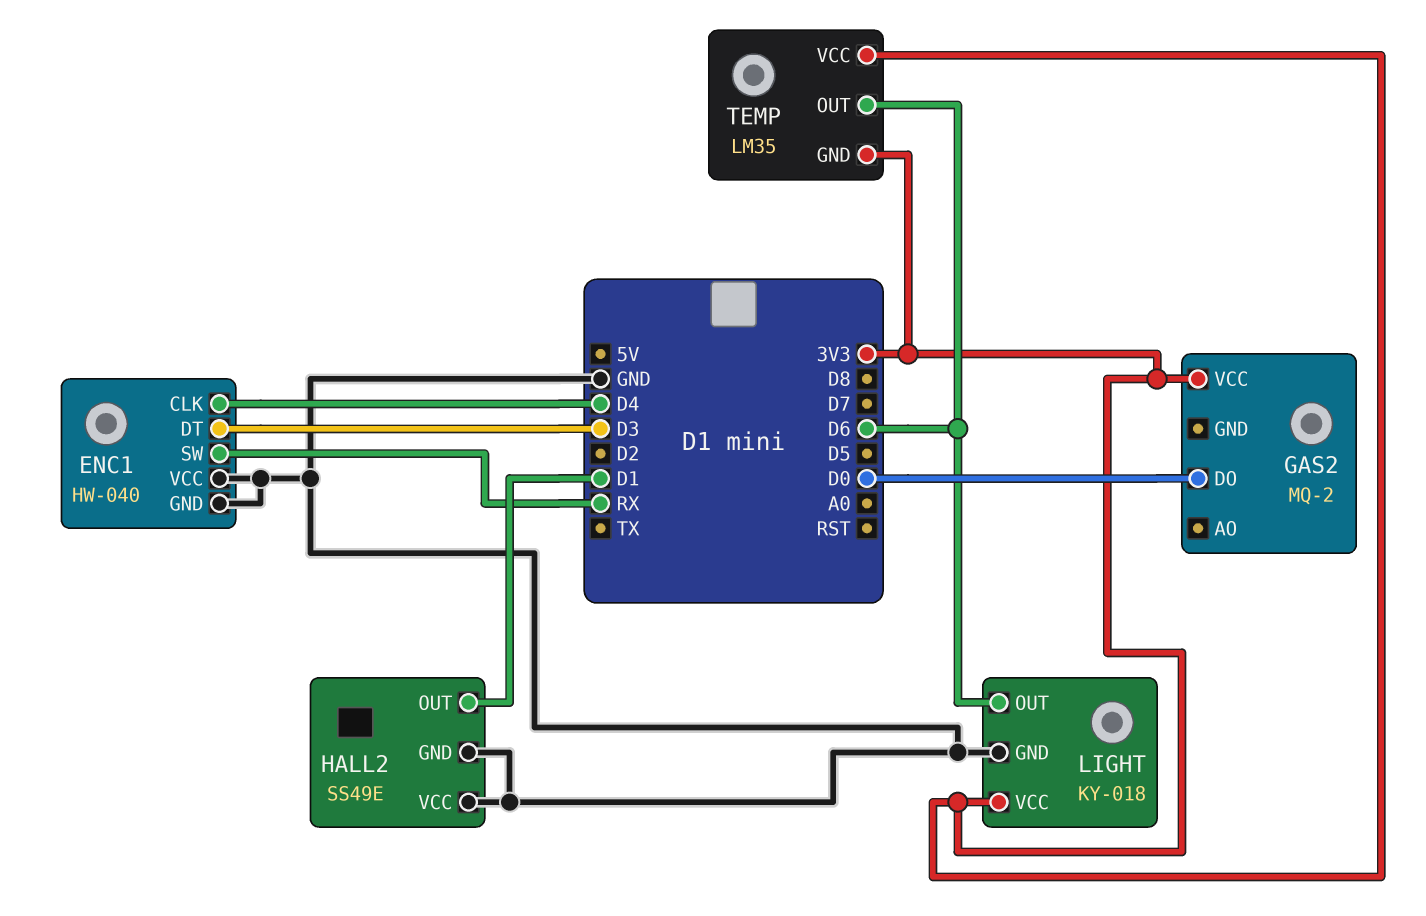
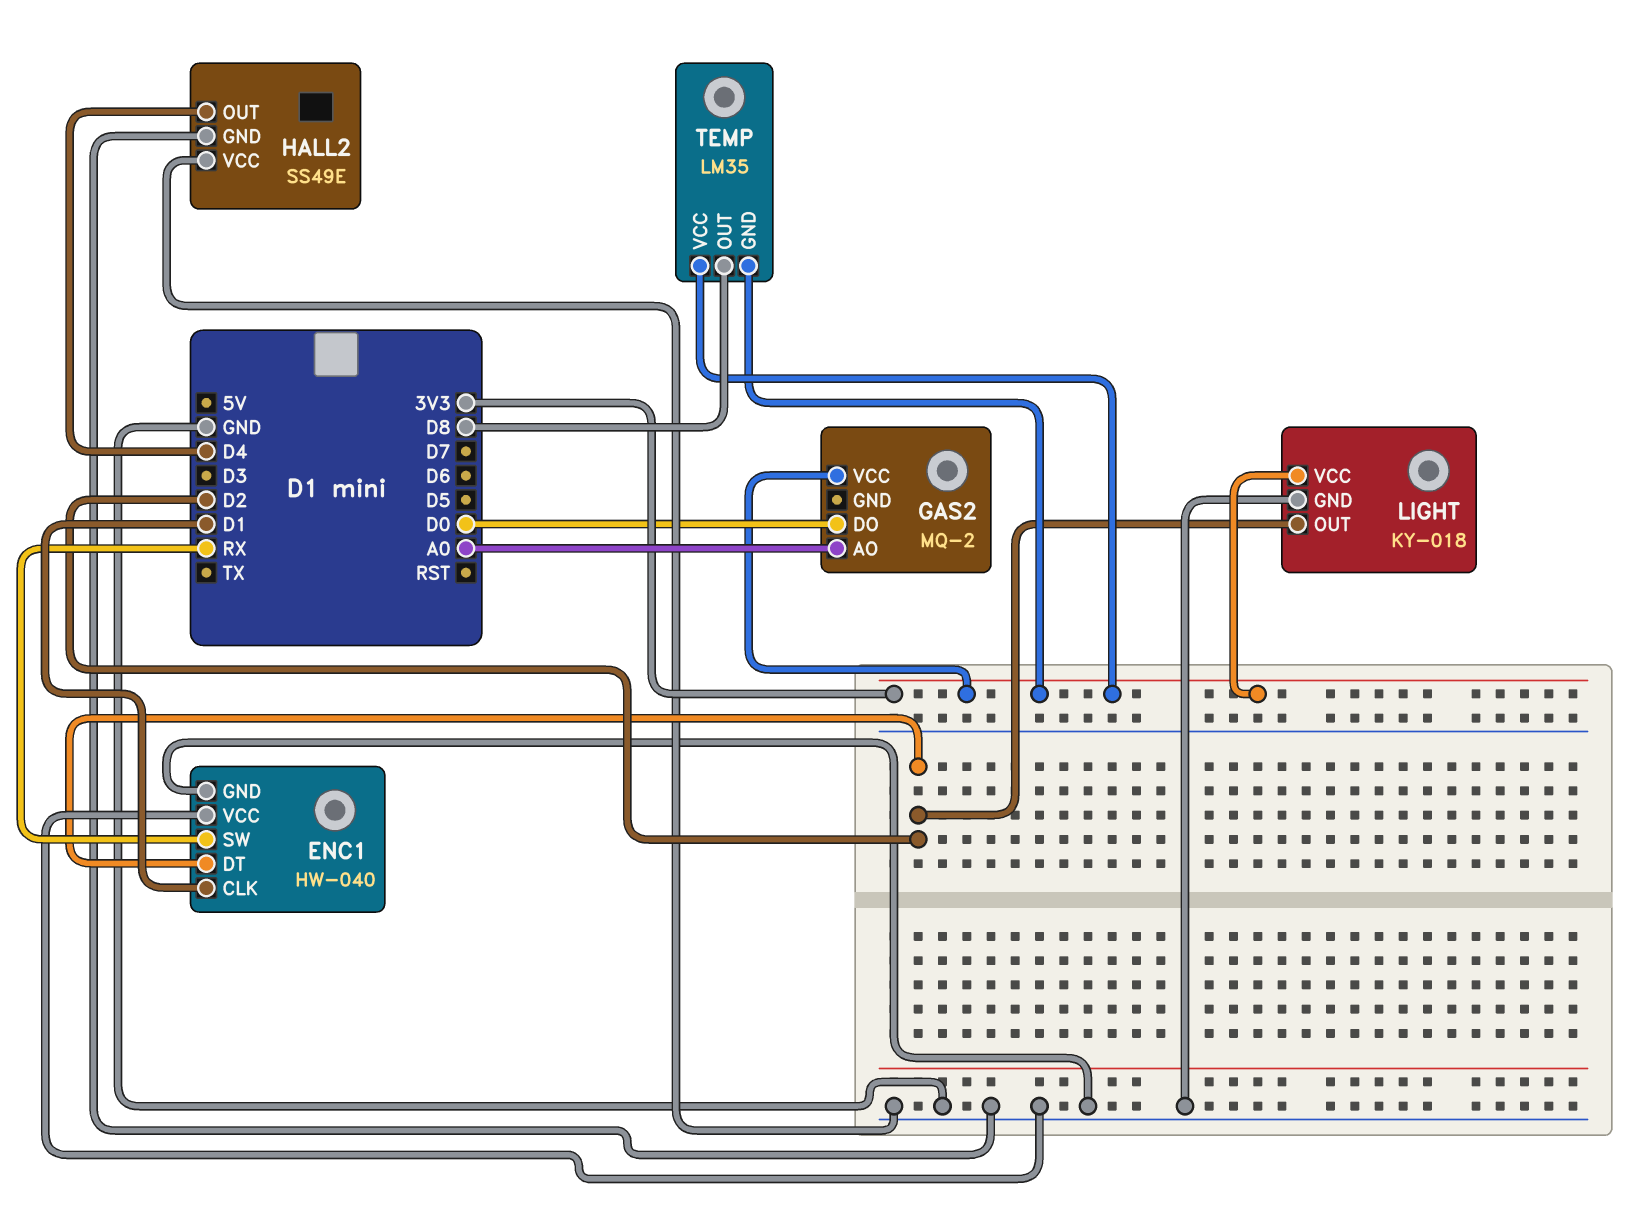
ENC1 pin CLK: D4 -> D1
ENC1 pin DT: D3 -> D2
GAS2 pin AO: none -> A0
HALL2 pin OUT: D1 -> D4
LIGHT pin OUT: D6 -> D2
TEMP pin OUT: D6 -> D8

